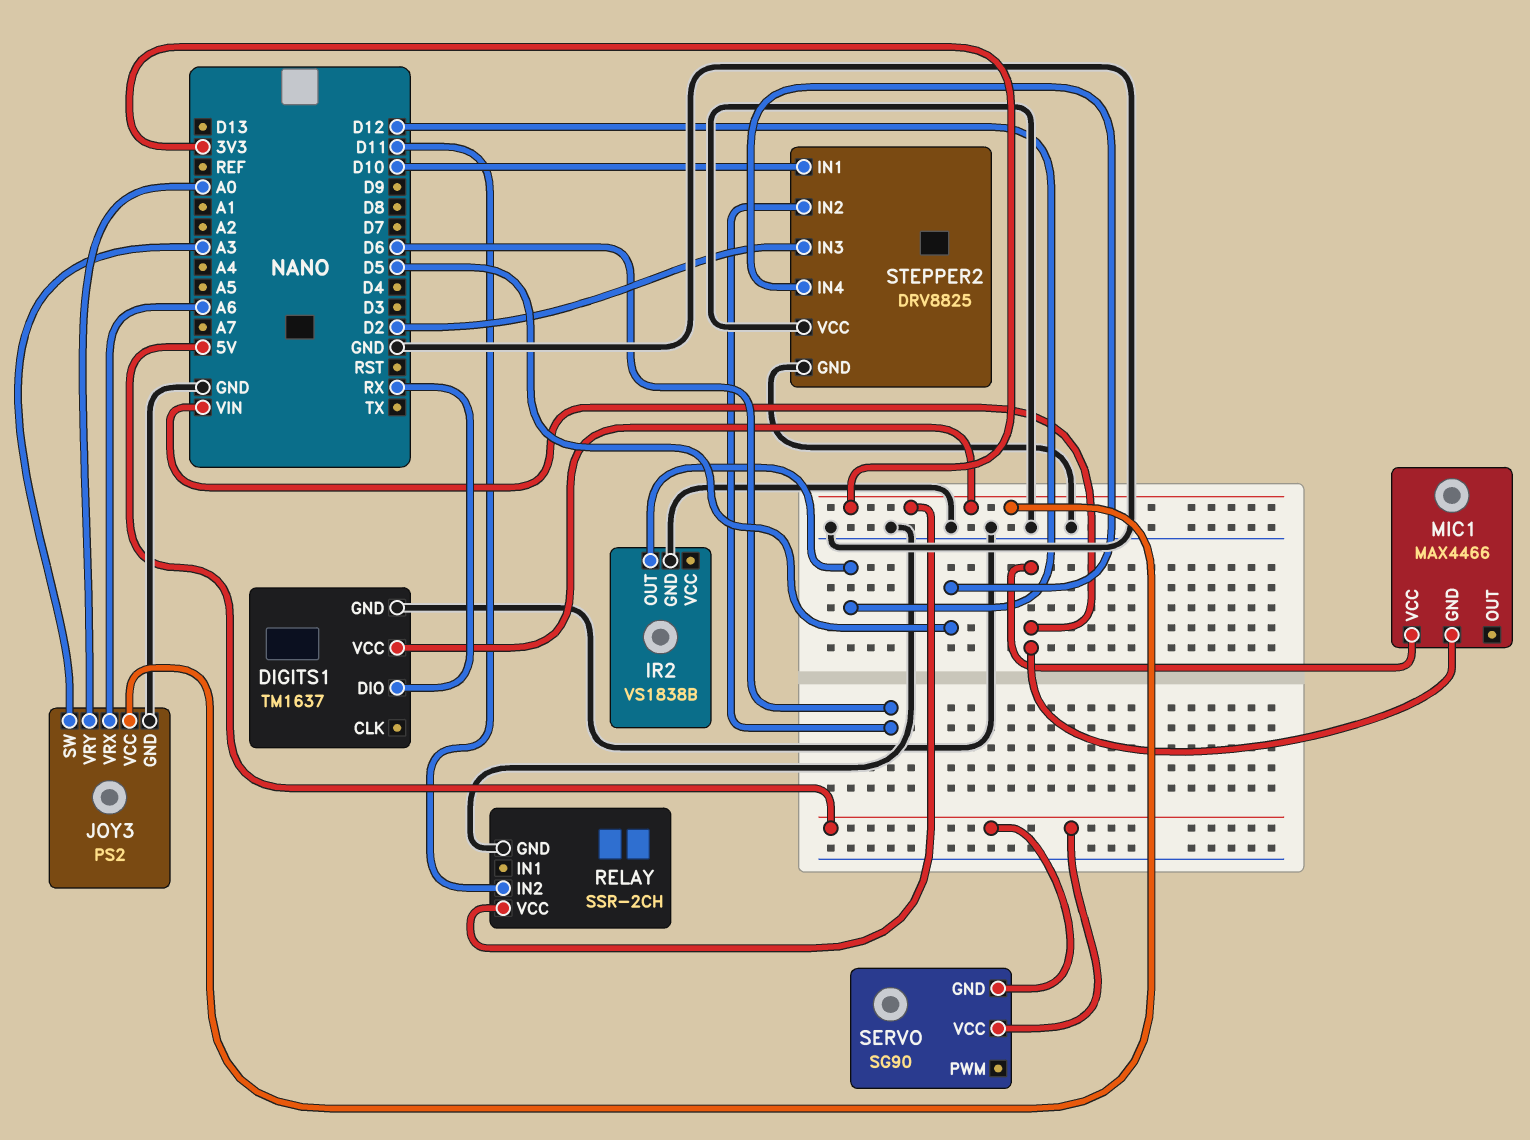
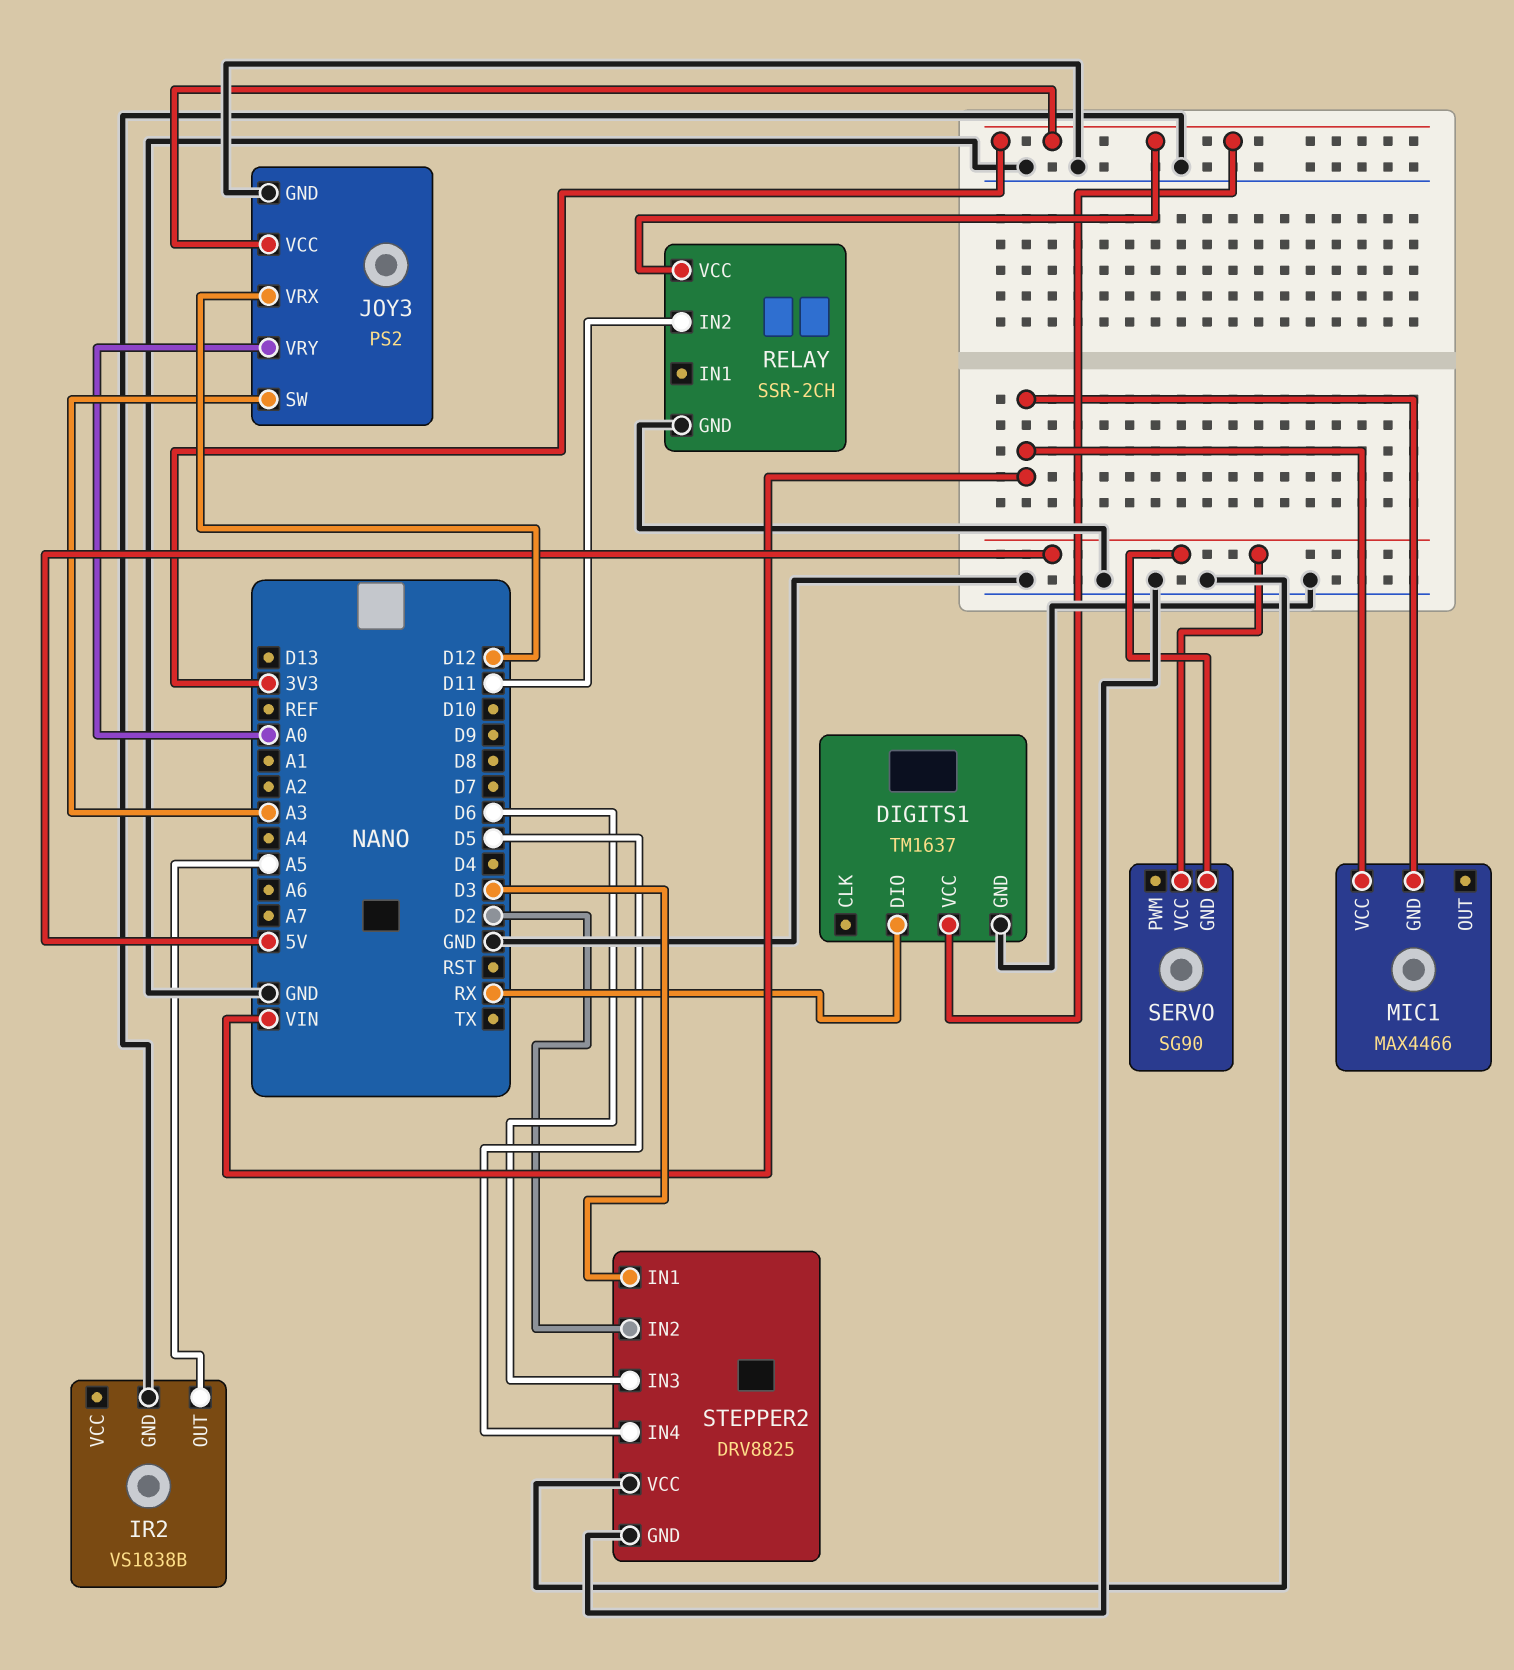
IR2 pin OUT: D12 -> A5
JOY3 pin VRX: A6 -> D12
STEPPER2 pin IN1: D10 -> D3
STEPPER2 pin IN2: D6 -> D2
STEPPER2 pin IN3: D2 -> D6

